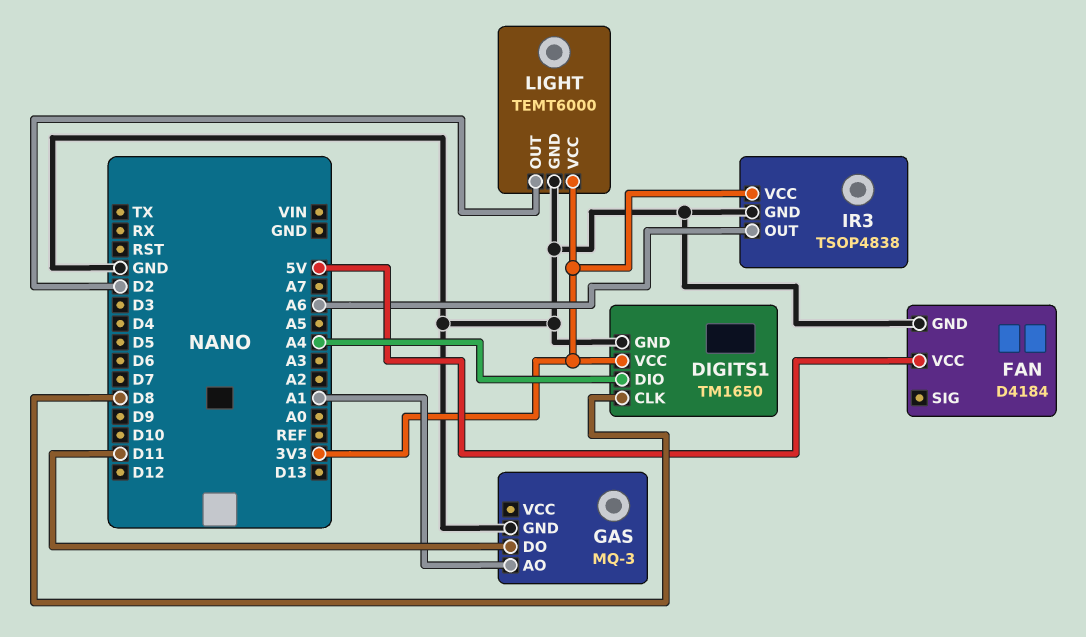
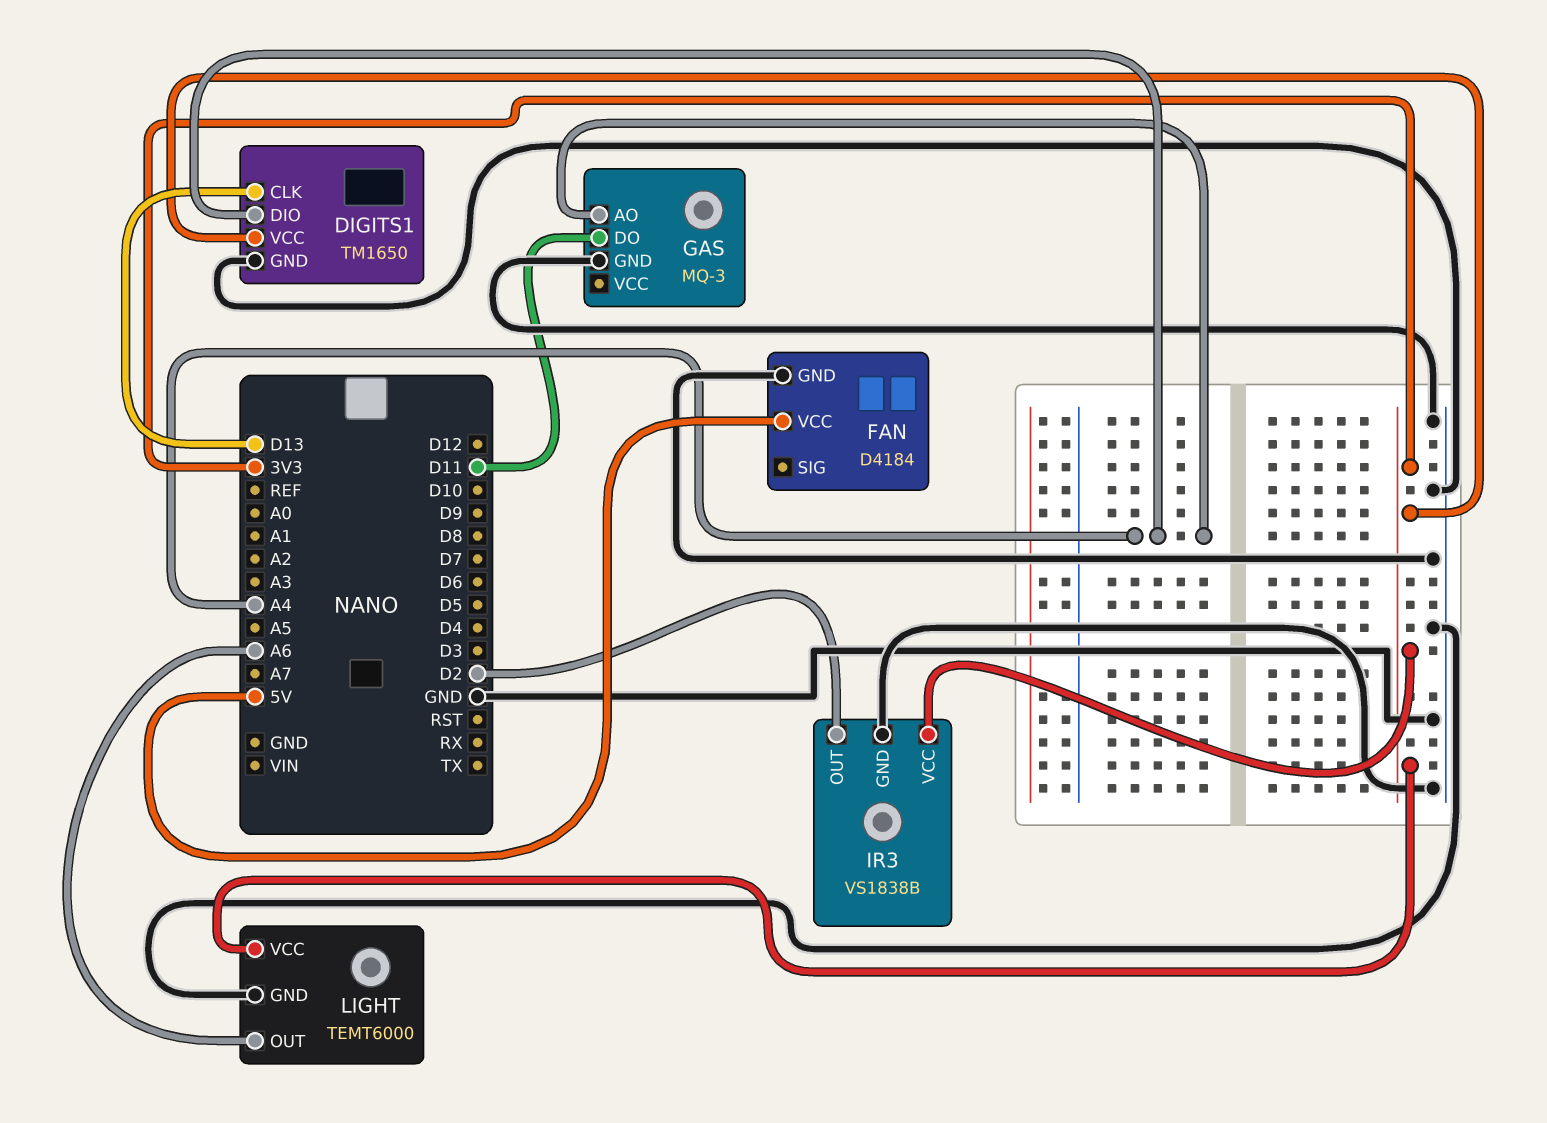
DIGITS1 pin CLK: D8 -> D13
GAS pin AO: A1 -> A4
IR3: TSOP4838 -> VS1838B
IR3 pin OUT: A6 -> D2
LIGHT pin OUT: D2 -> A6

